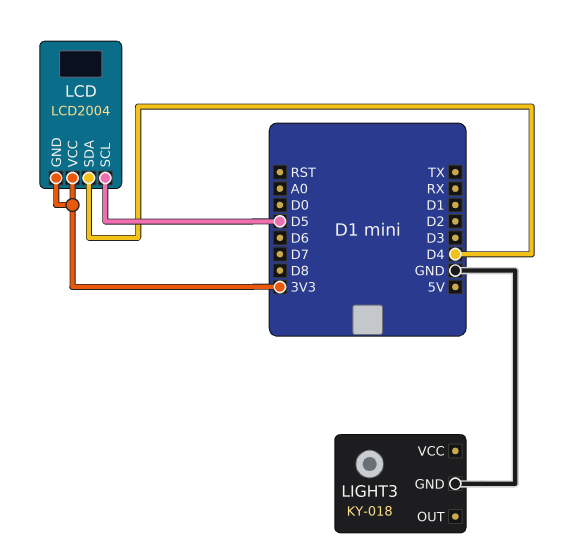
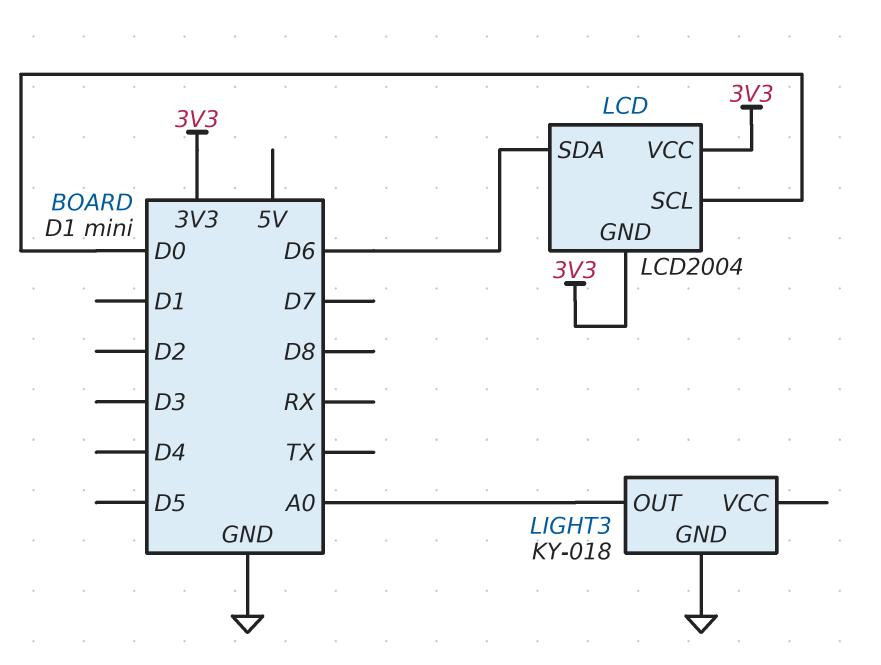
LCD pin SCL: D5 -> D0
LCD pin SDA: D4 -> D6
LIGHT3 pin OUT: none -> A0

